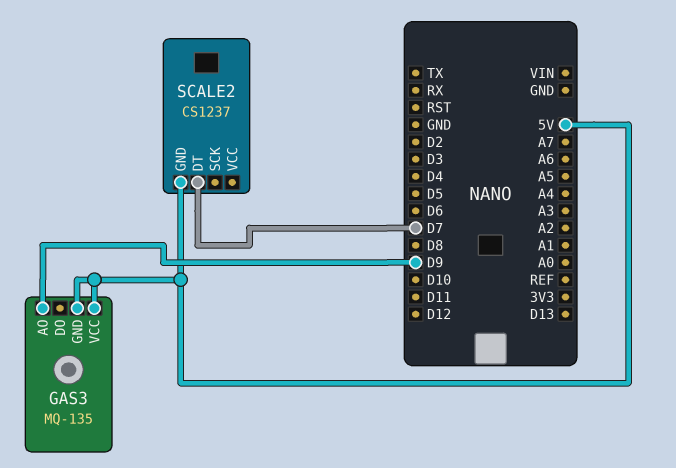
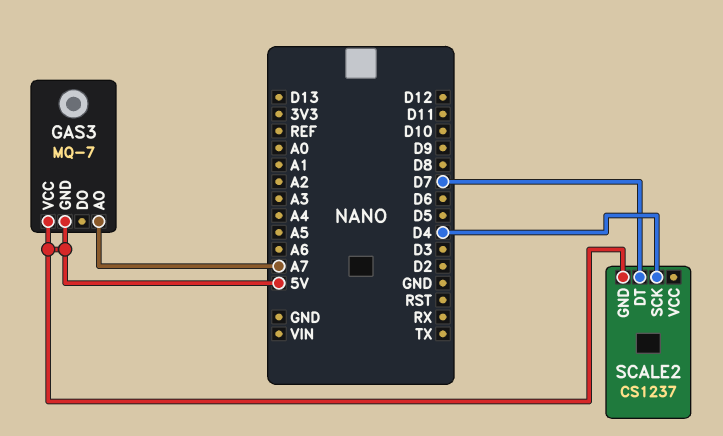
GAS3: MQ-135 -> MQ-7
GAS3 pin AO: D9 -> A7
SCALE2 pin SCK: none -> D4

